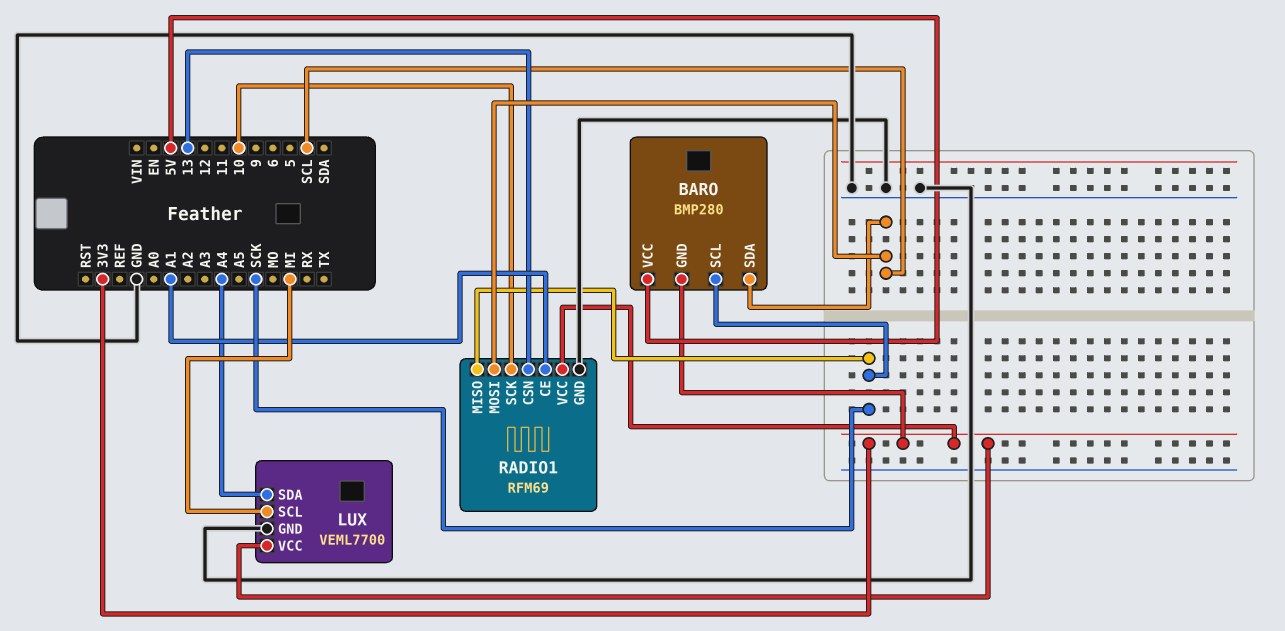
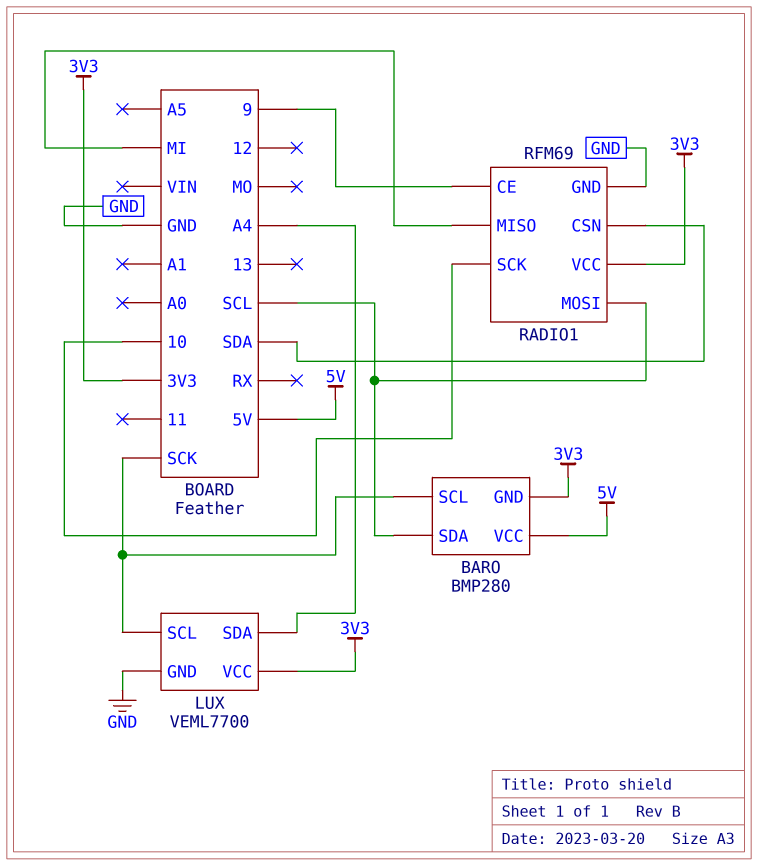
LUX pin SCL: MI -> SCK
RADIO1 pin CE: A1 -> 9
RADIO1 pin CSN: 13 -> SDA
RADIO1 pin MISO: SCK -> MI

